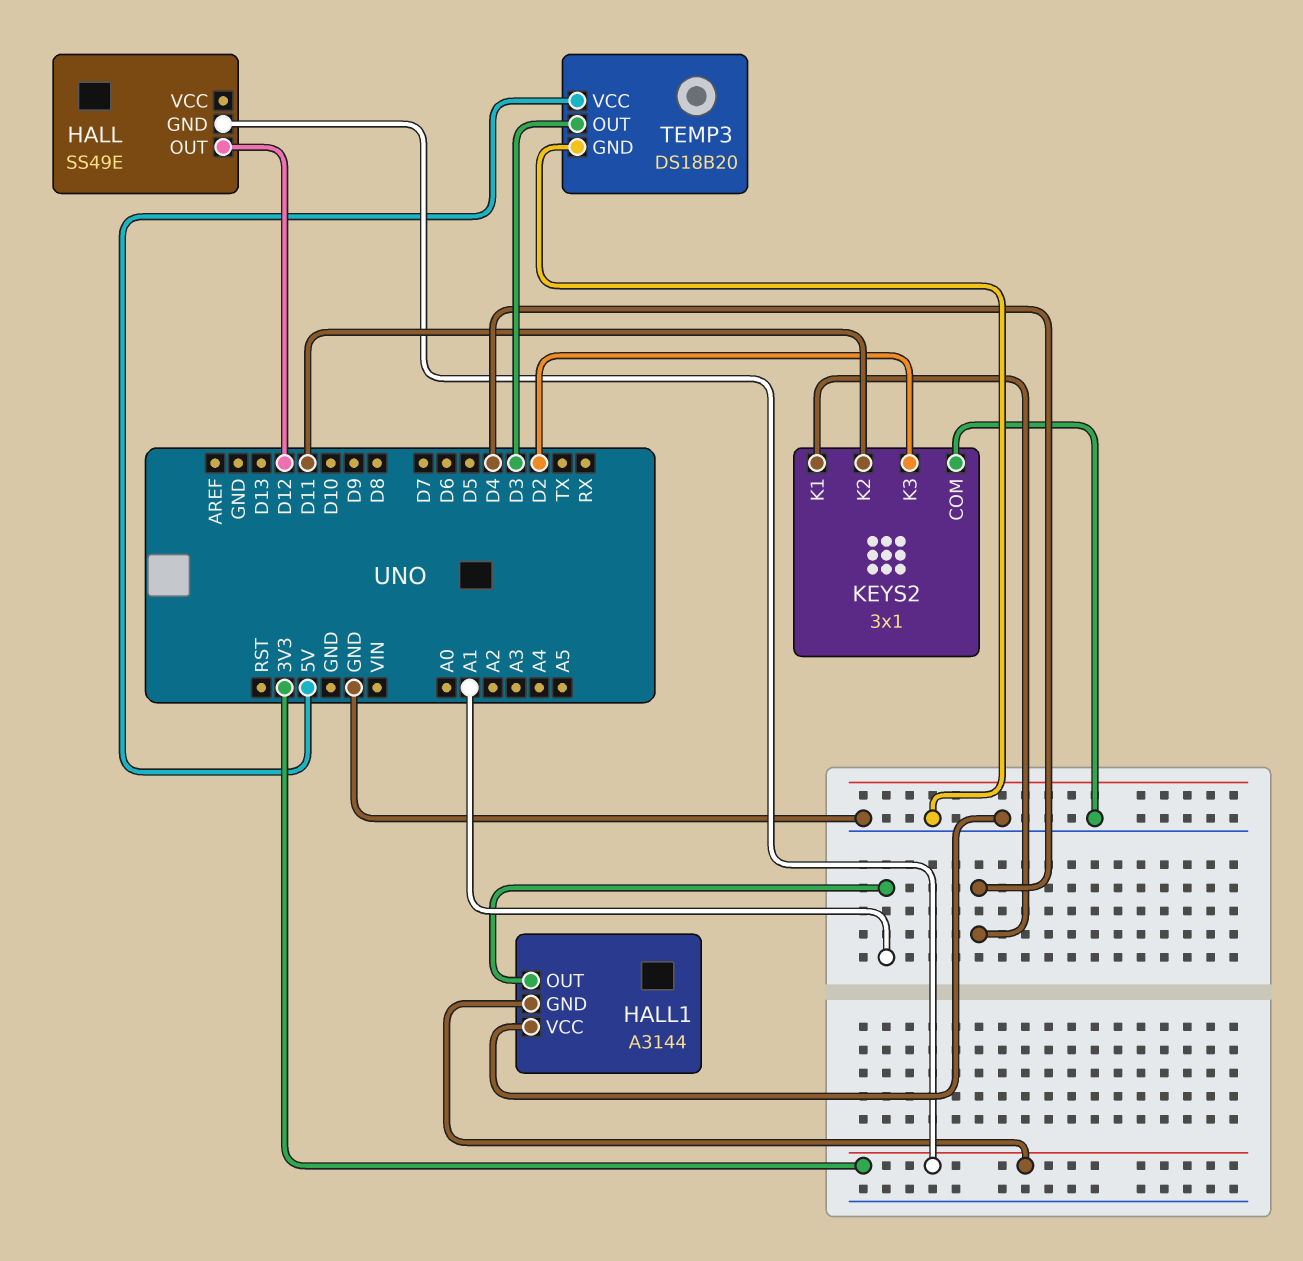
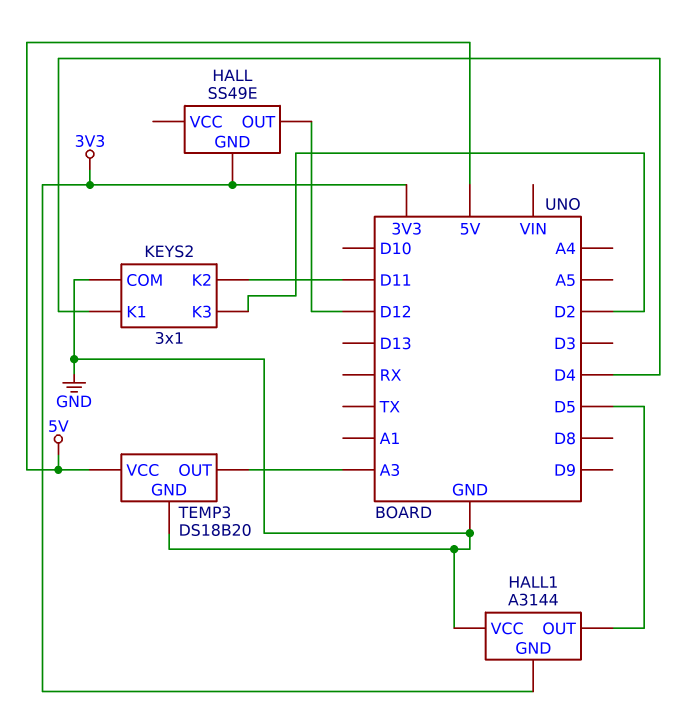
HALL1 pin OUT: A1 -> D5
TEMP3 pin OUT: D3 -> A3

